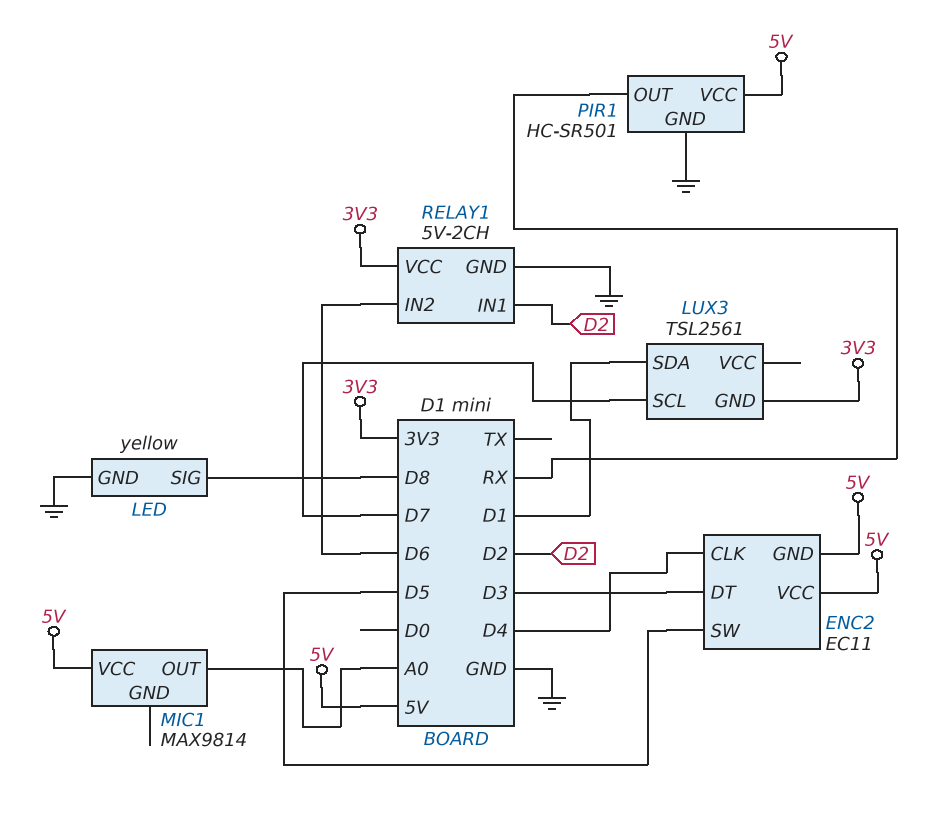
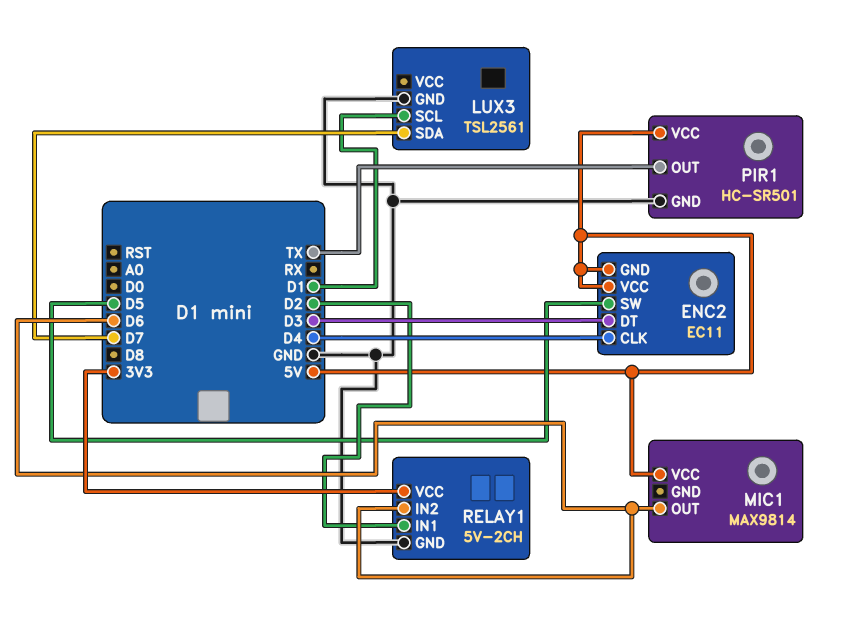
LED: yellow -> none
LED pin GND: GND -> none
LED pin SIG: D8 -> none
LUX3 pin GND: 3V3 -> GND
LUX3 pin SCL: D7 -> D1
LUX3 pin SDA: D1 -> D7
MIC1 pin OUT: A0 -> D6
PIR1 pin OUT: RX -> TX

